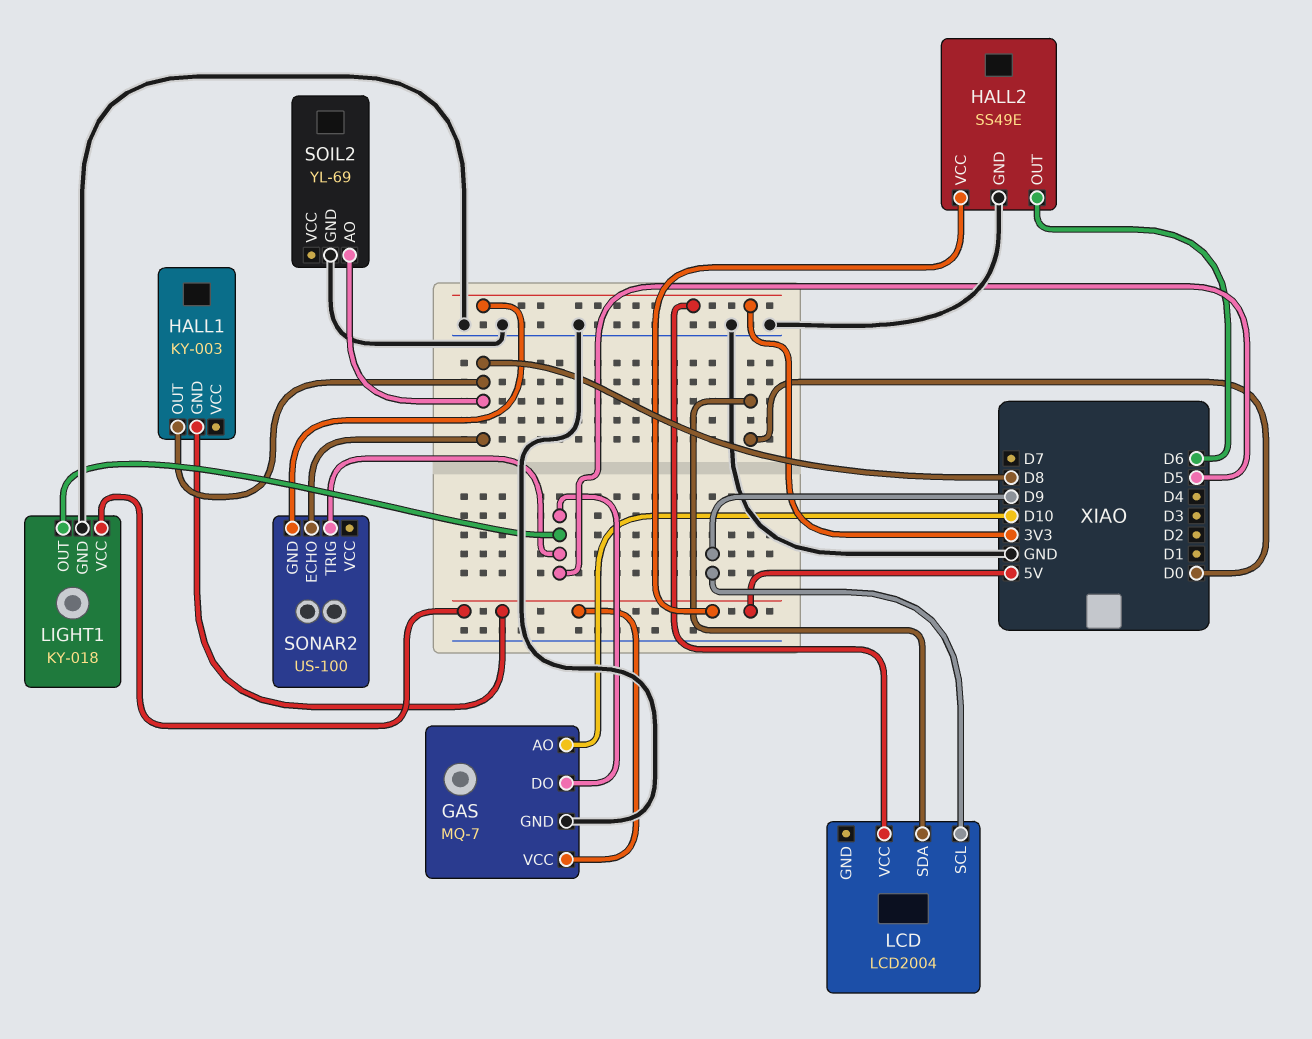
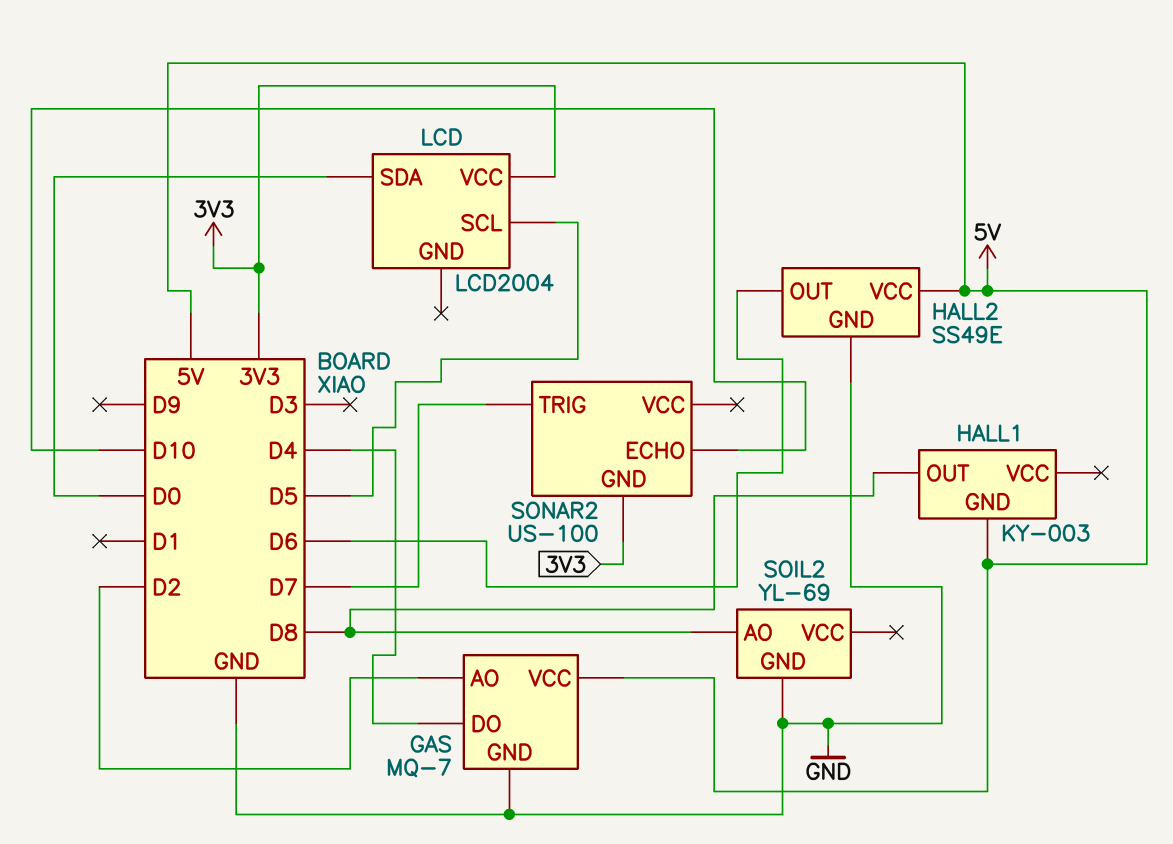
GAS pin AO: D10 -> D2
GAS pin DO: D5 -> D4
LCD pin SCL: D9 -> D5
LIGHT1: KY-018 -> none
LIGHT1 pin GND: GND -> none
LIGHT1 pin OUT: D5 -> none
LIGHT1 pin VCC: 5V -> none
SONAR2 pin ECHO: D8 -> D10
SONAR2 pin TRIG: D5 -> D7

